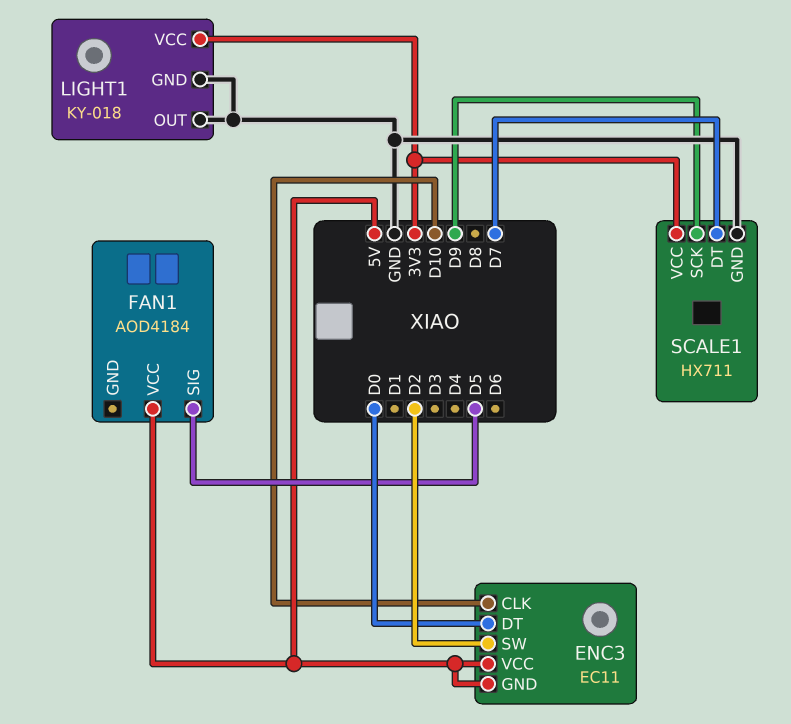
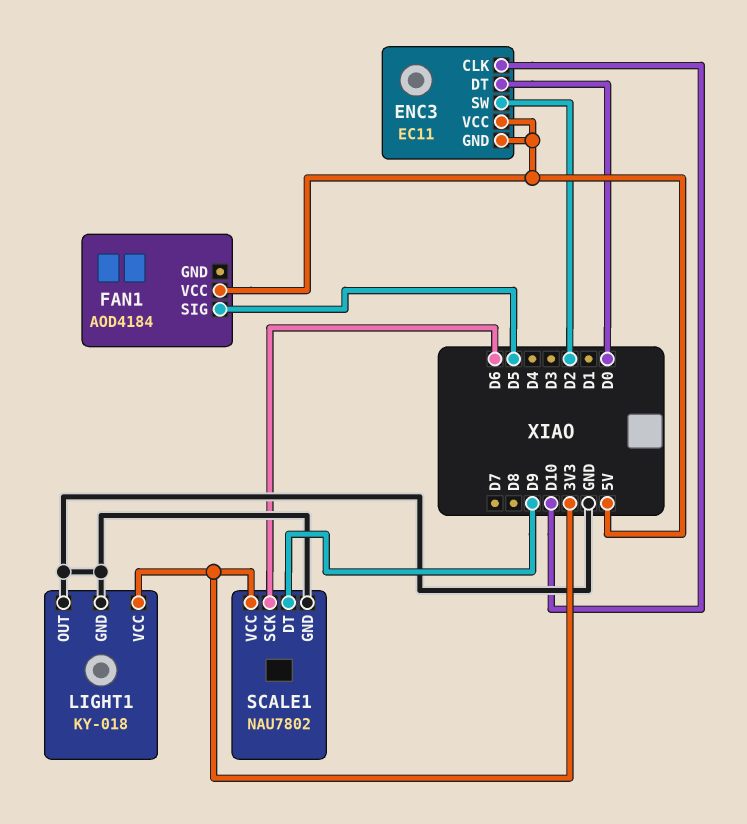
SCALE1: HX711 -> NAU7802
SCALE1 pin DT: D7 -> D9
SCALE1 pin SCK: D9 -> D6

